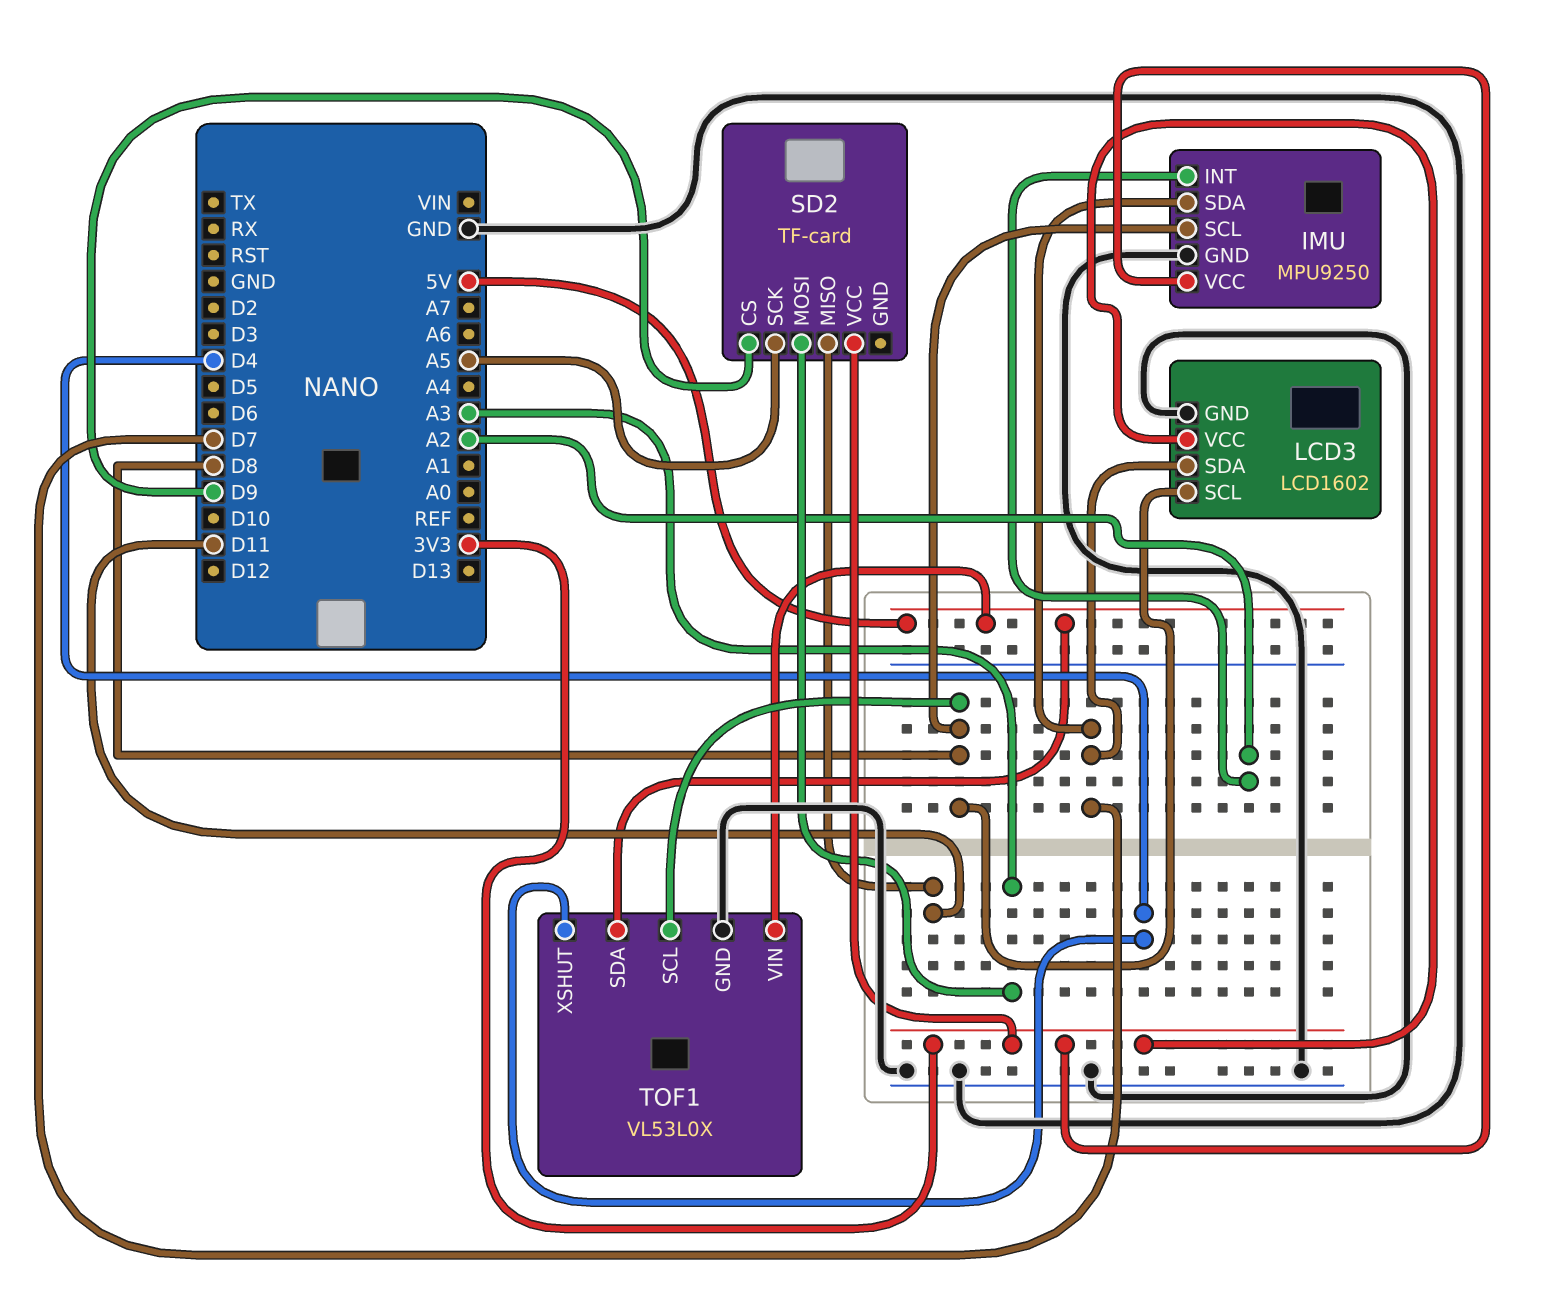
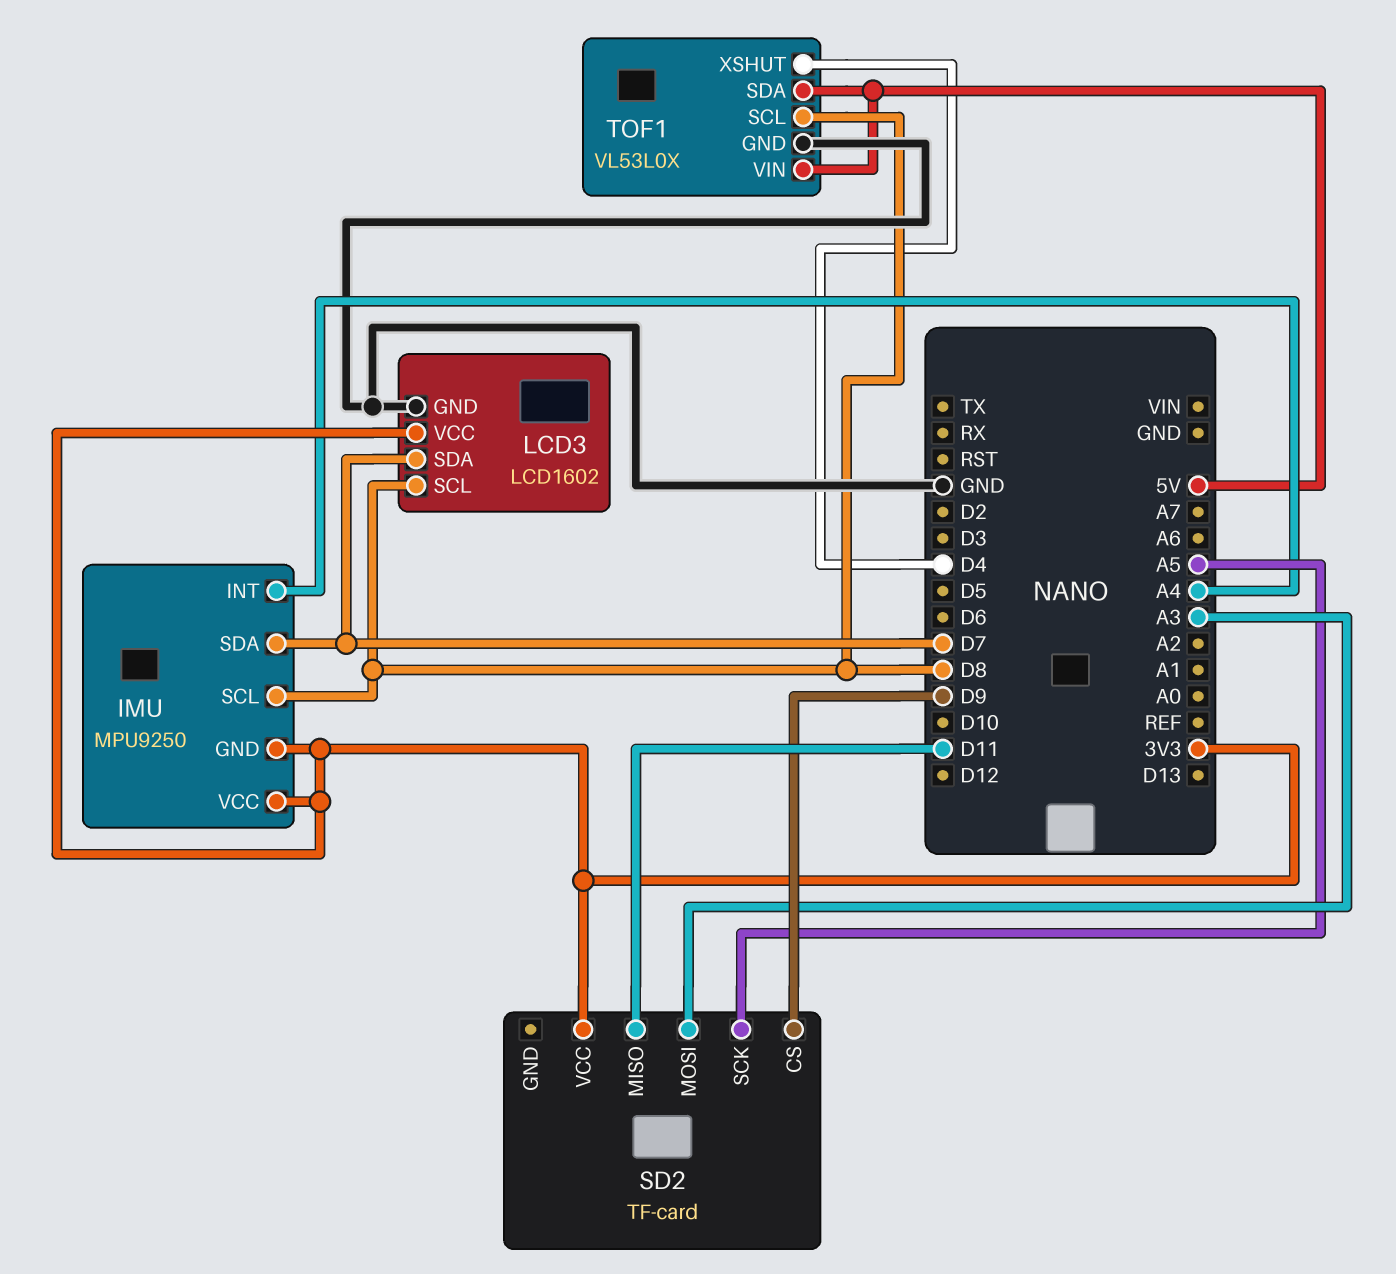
IMU pin GND: GND -> 3V3
IMU pin INT: A2 -> A4

